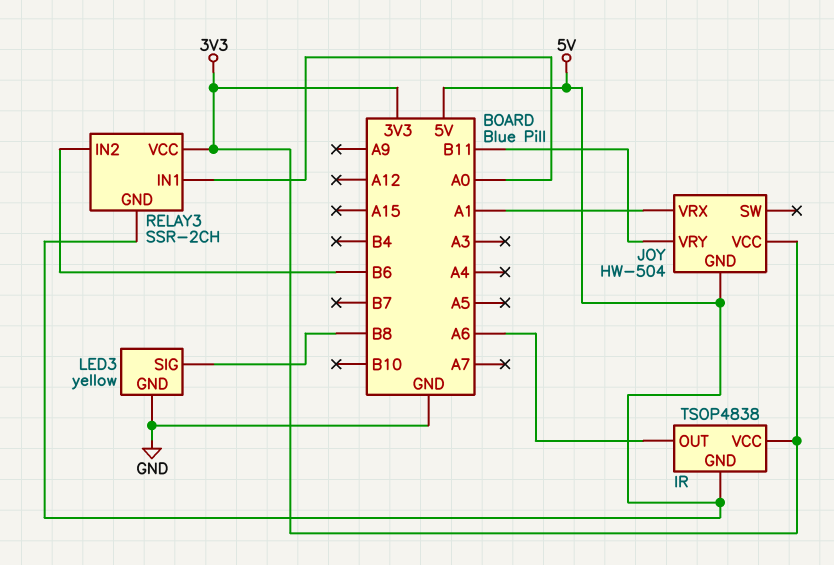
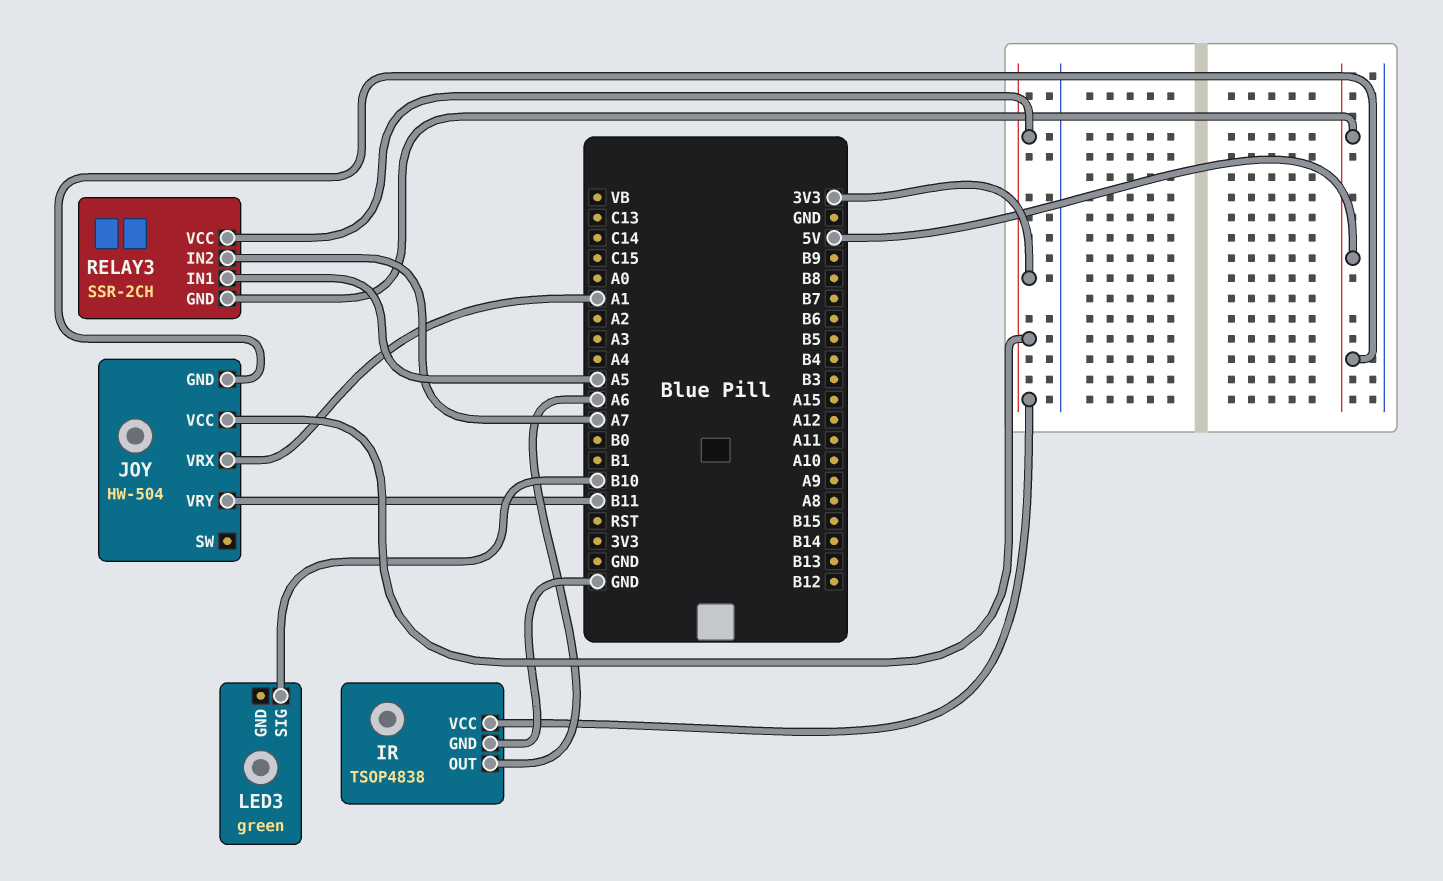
IR pin GND: 5V -> GND
LED3: yellow -> green
LED3 pin GND: GND -> none
LED3 pin SIG: B8 -> B10
RELAY3 pin IN1: A0 -> A5
RELAY3 pin IN2: B6 -> A7

